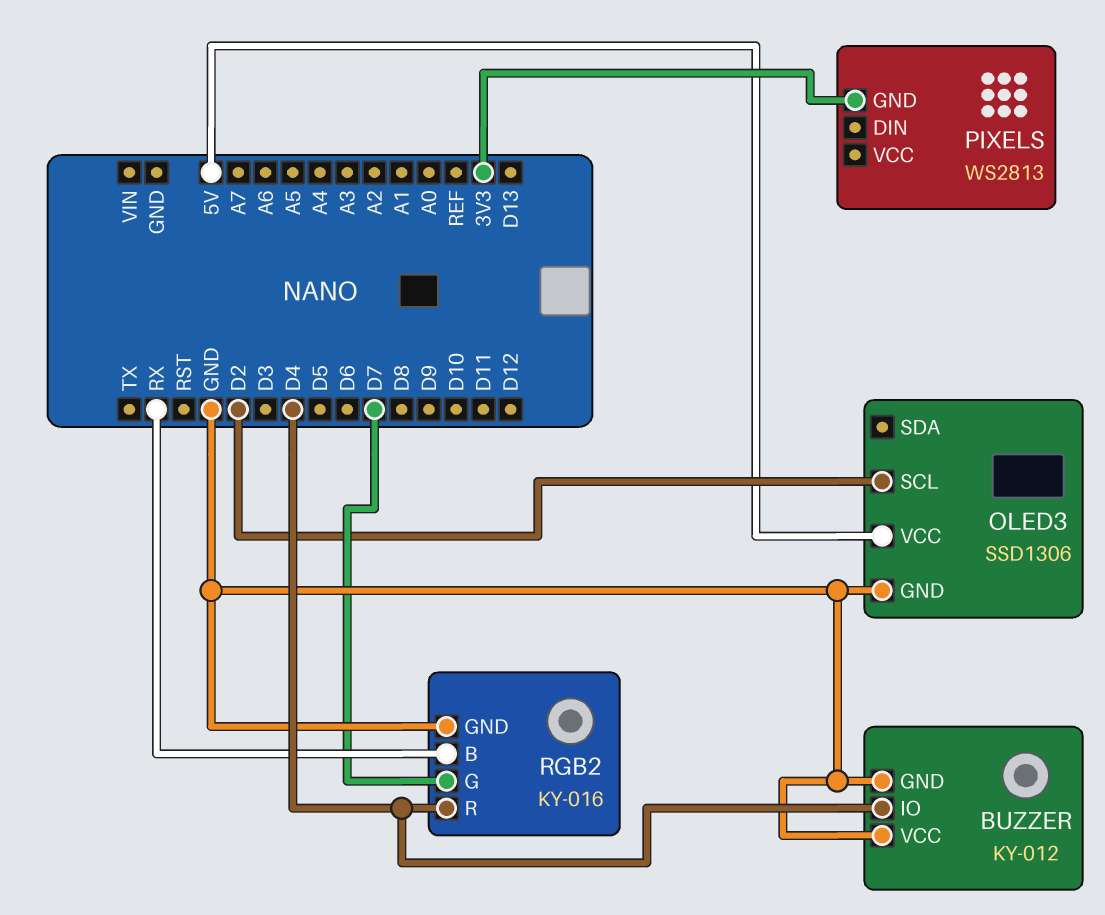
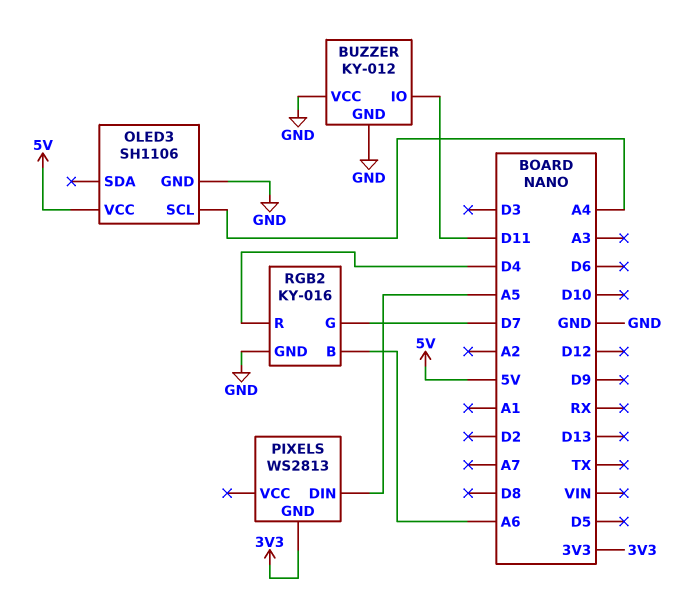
BUZZER pin IO: D4 -> D11
OLED3: SSD1306 -> SH1106
OLED3 pin SCL: D2 -> A4
PIXELS pin DIN: none -> A5
RGB2 pin B: RX -> A6

